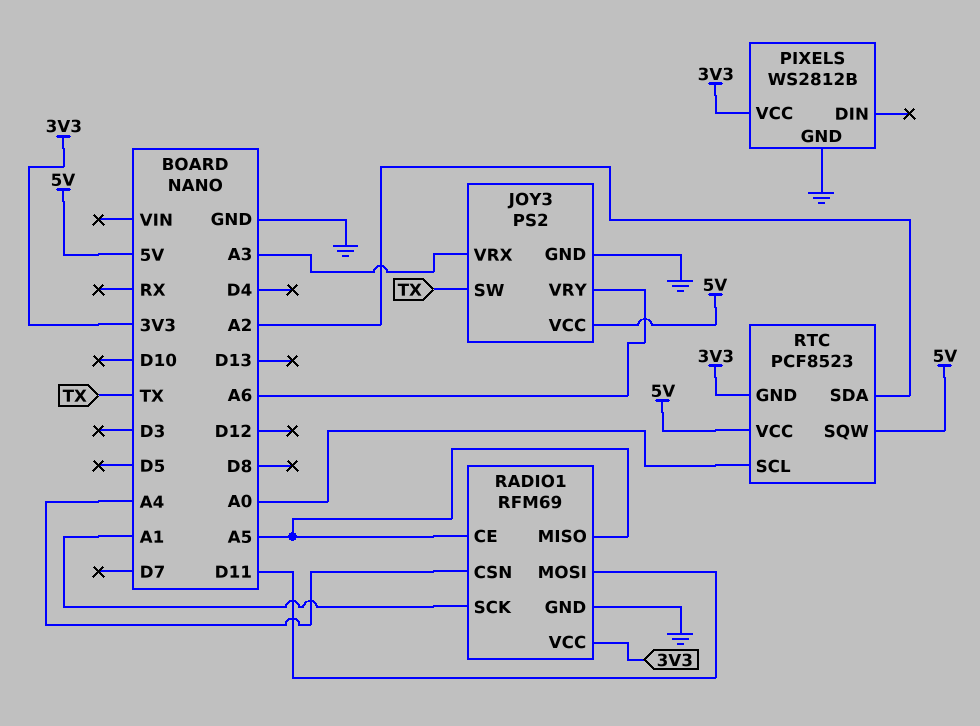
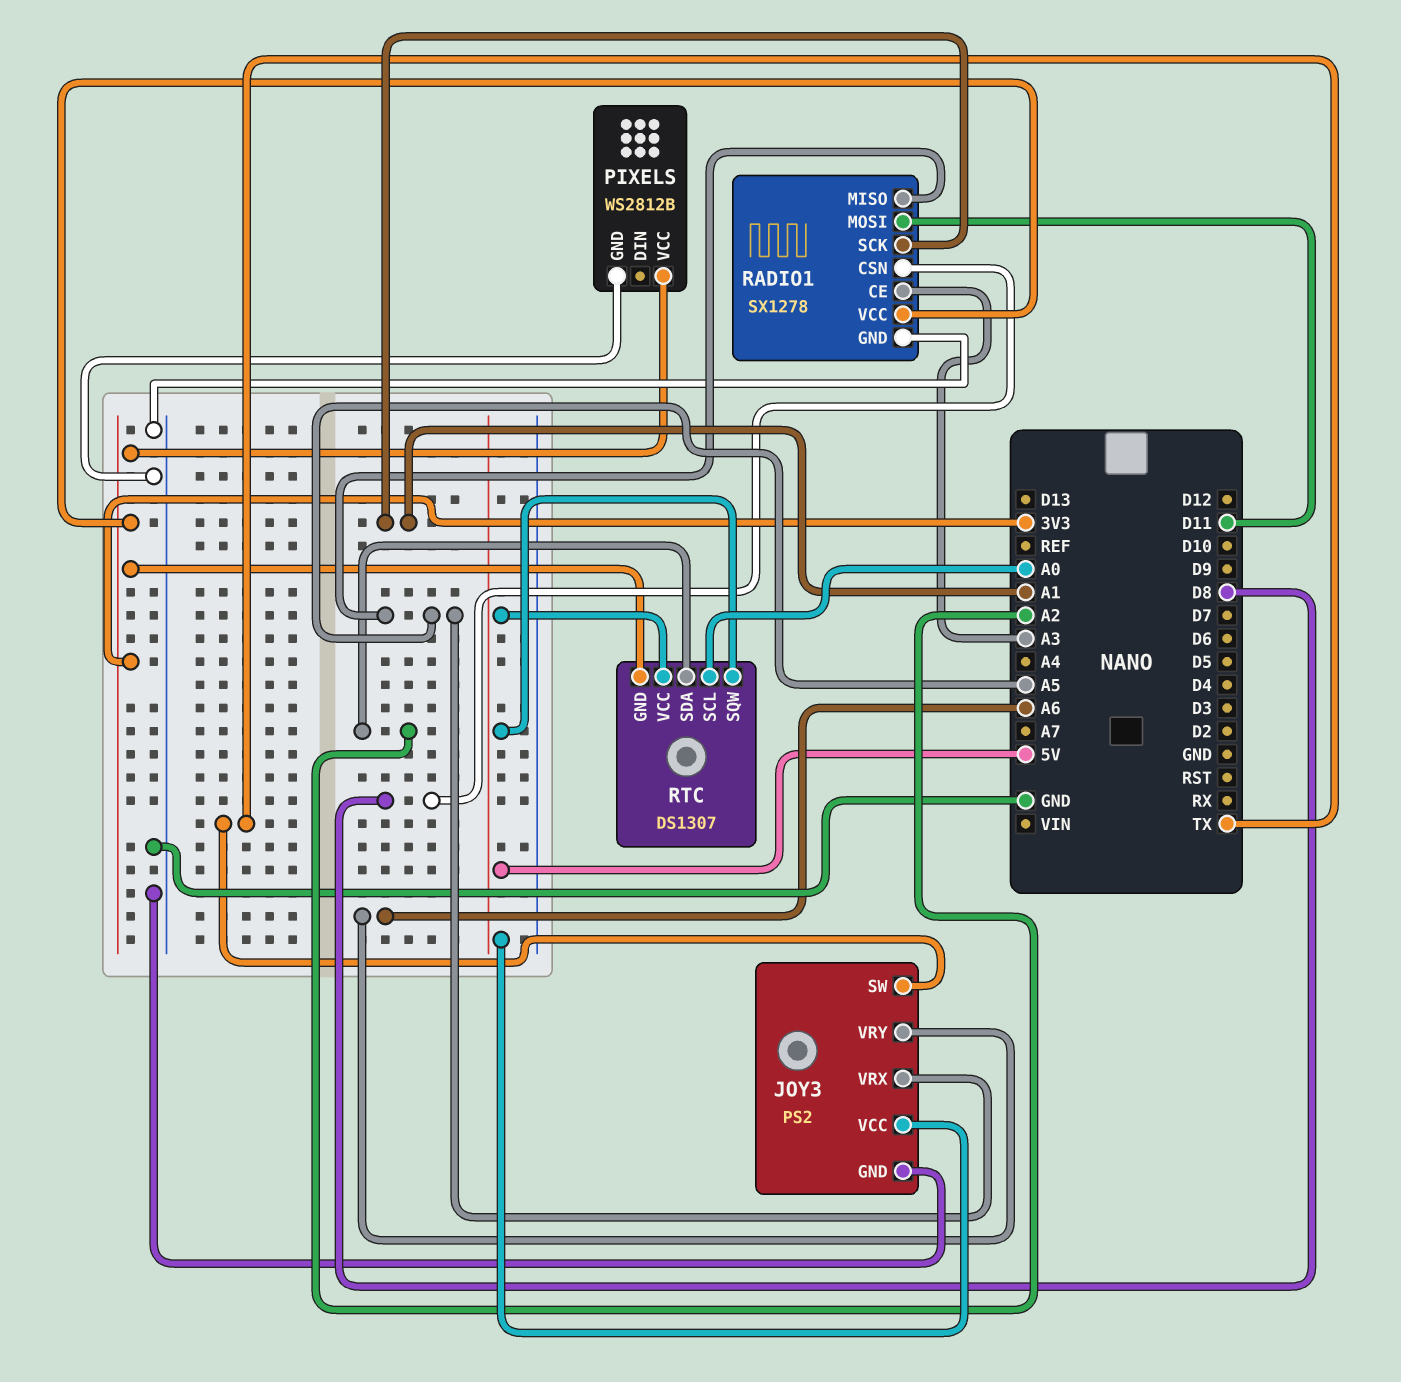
JOY3 pin VRX: A3 -> A5
RADIO1: RFM69 -> SX1278
RADIO1 pin CE: A5 -> A3
RADIO1 pin CSN: A4 -> D8
RTC: PCF8523 -> DS1307

